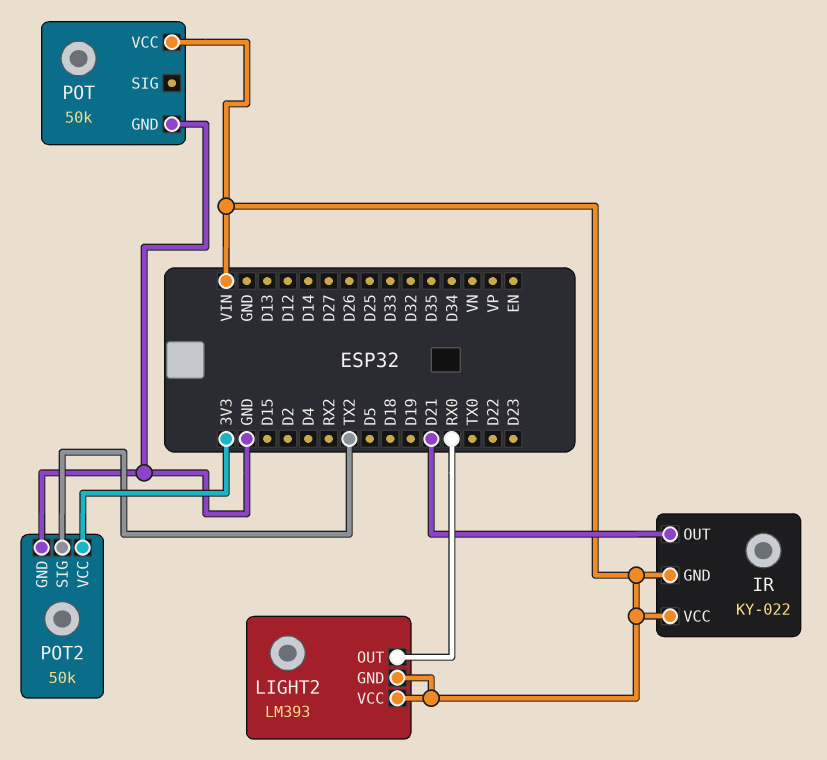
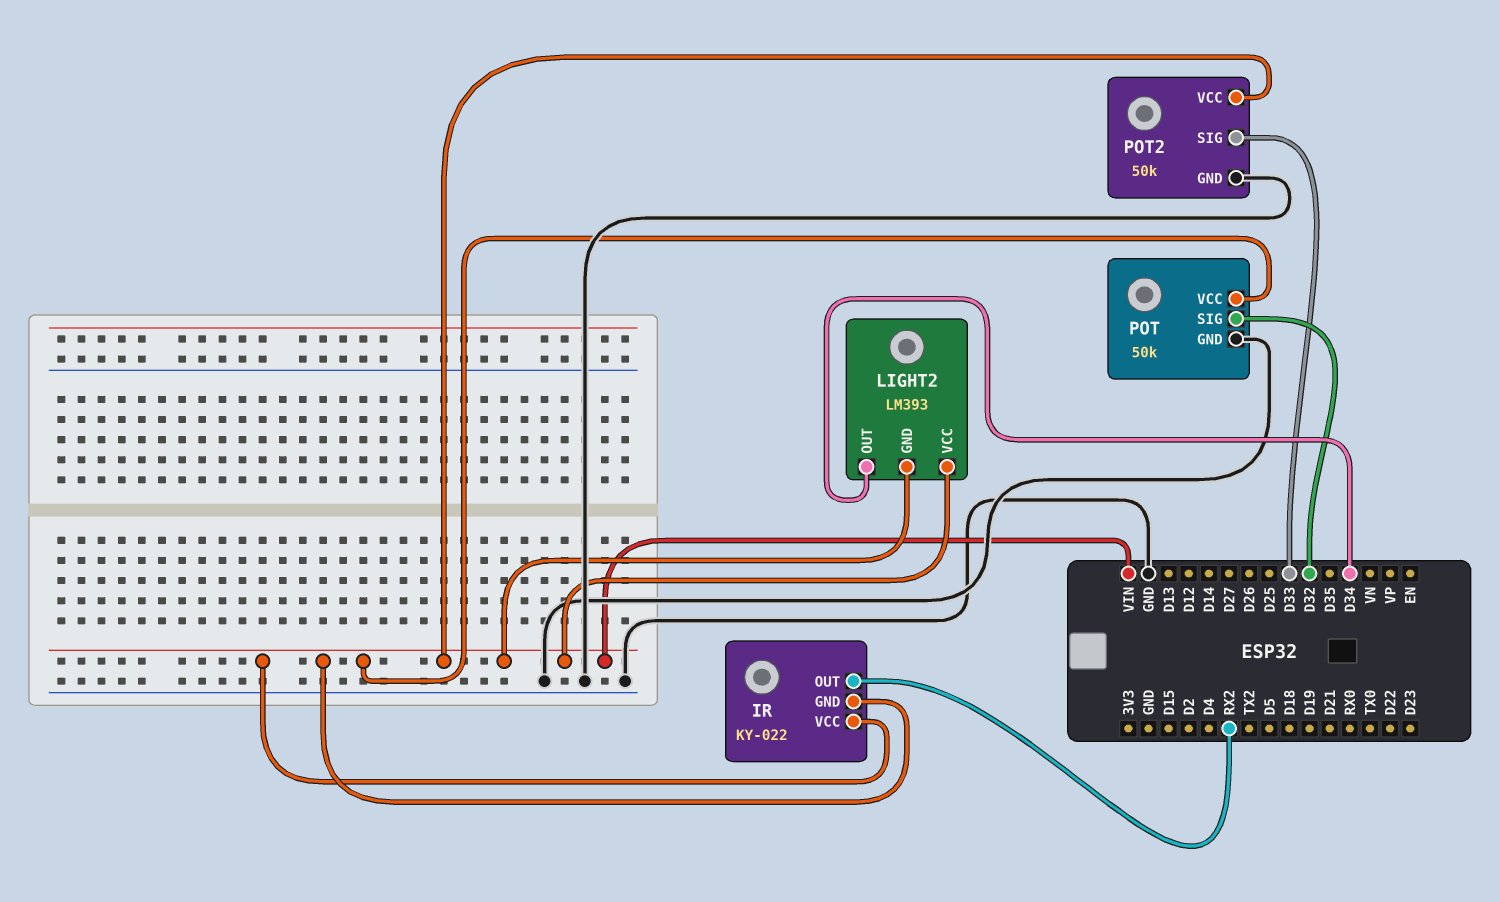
IR pin OUT: D21 -> RX2
LIGHT2 pin OUT: RX0 -> D34
POT pin SIG: none -> D32
POT2 pin SIG: TX2 -> D33
POT2 pin VCC: 3V3 -> VIN

